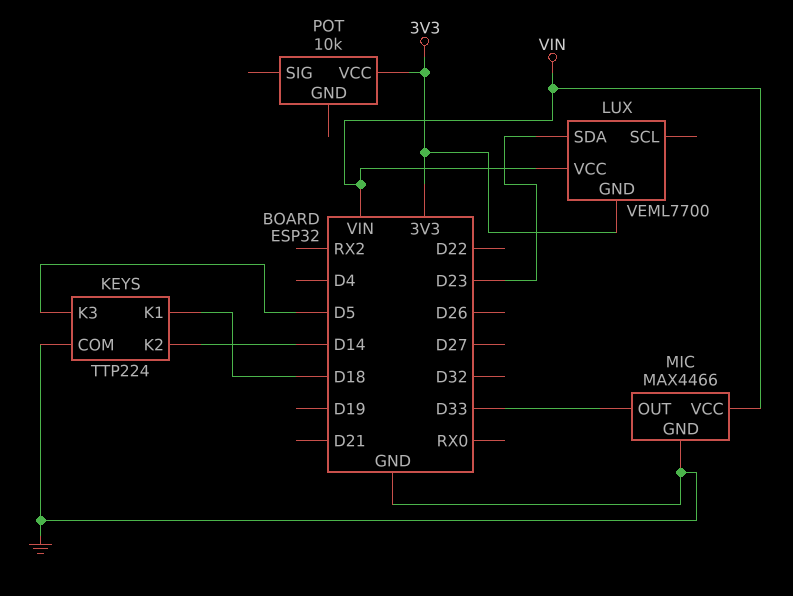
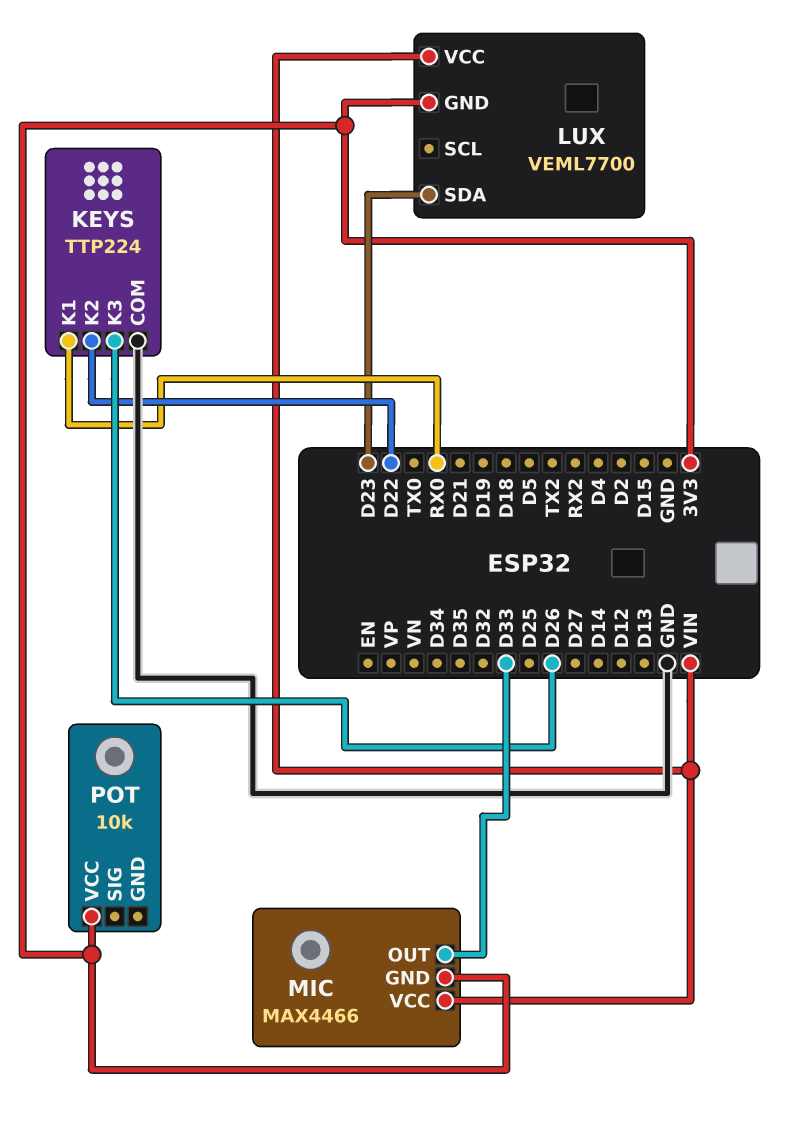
KEYS pin K1: D18 -> RX0
KEYS pin K2: D14 -> D22
KEYS pin K3: D5 -> D26
MIC pin GND: GND -> 3V3

